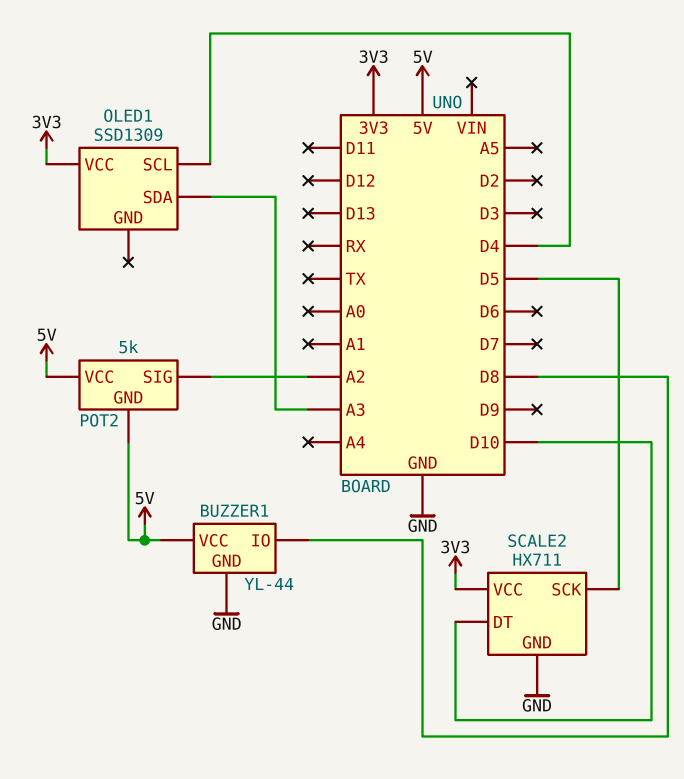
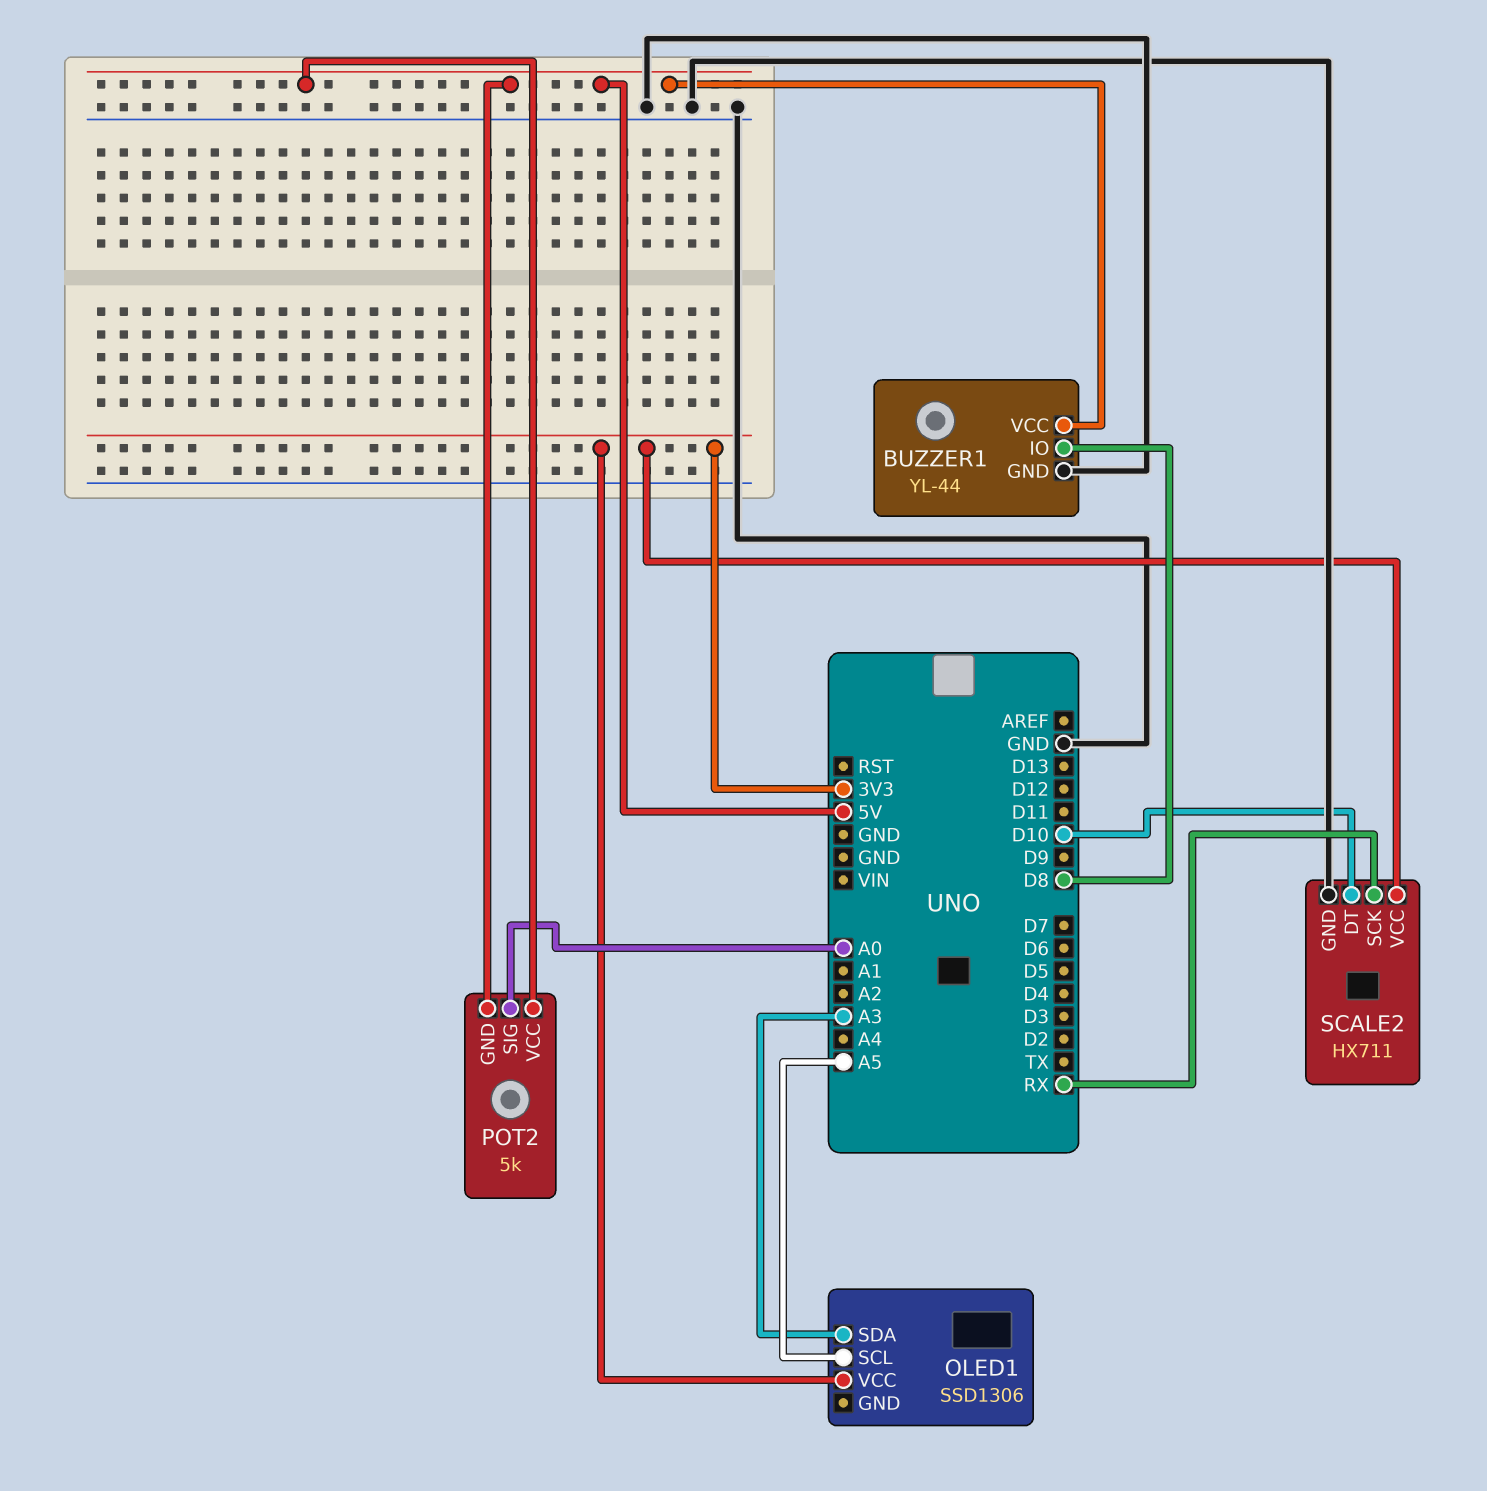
OLED1: SSD1309 -> SSD1306
OLED1 pin SCL: D4 -> A5
POT2 pin SIG: A2 -> A0
SCALE2 pin SCK: D5 -> RX

